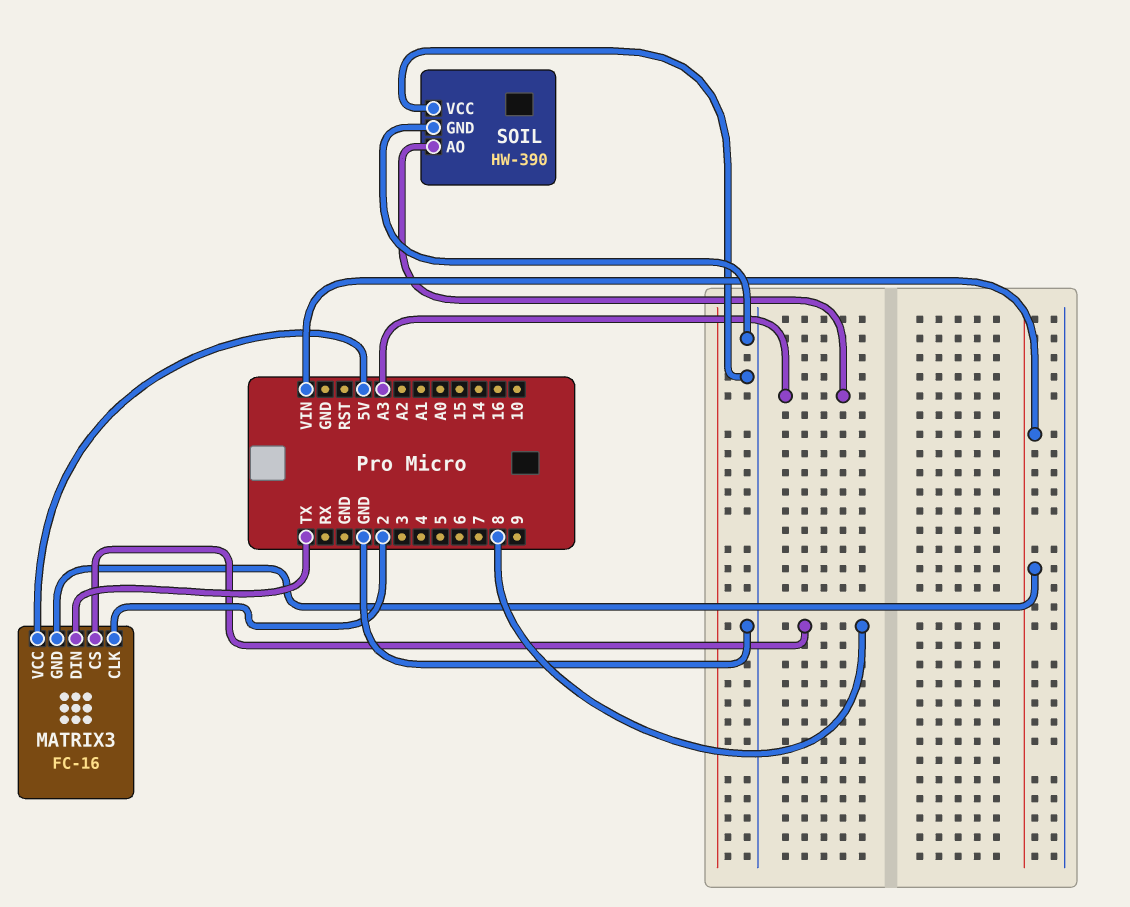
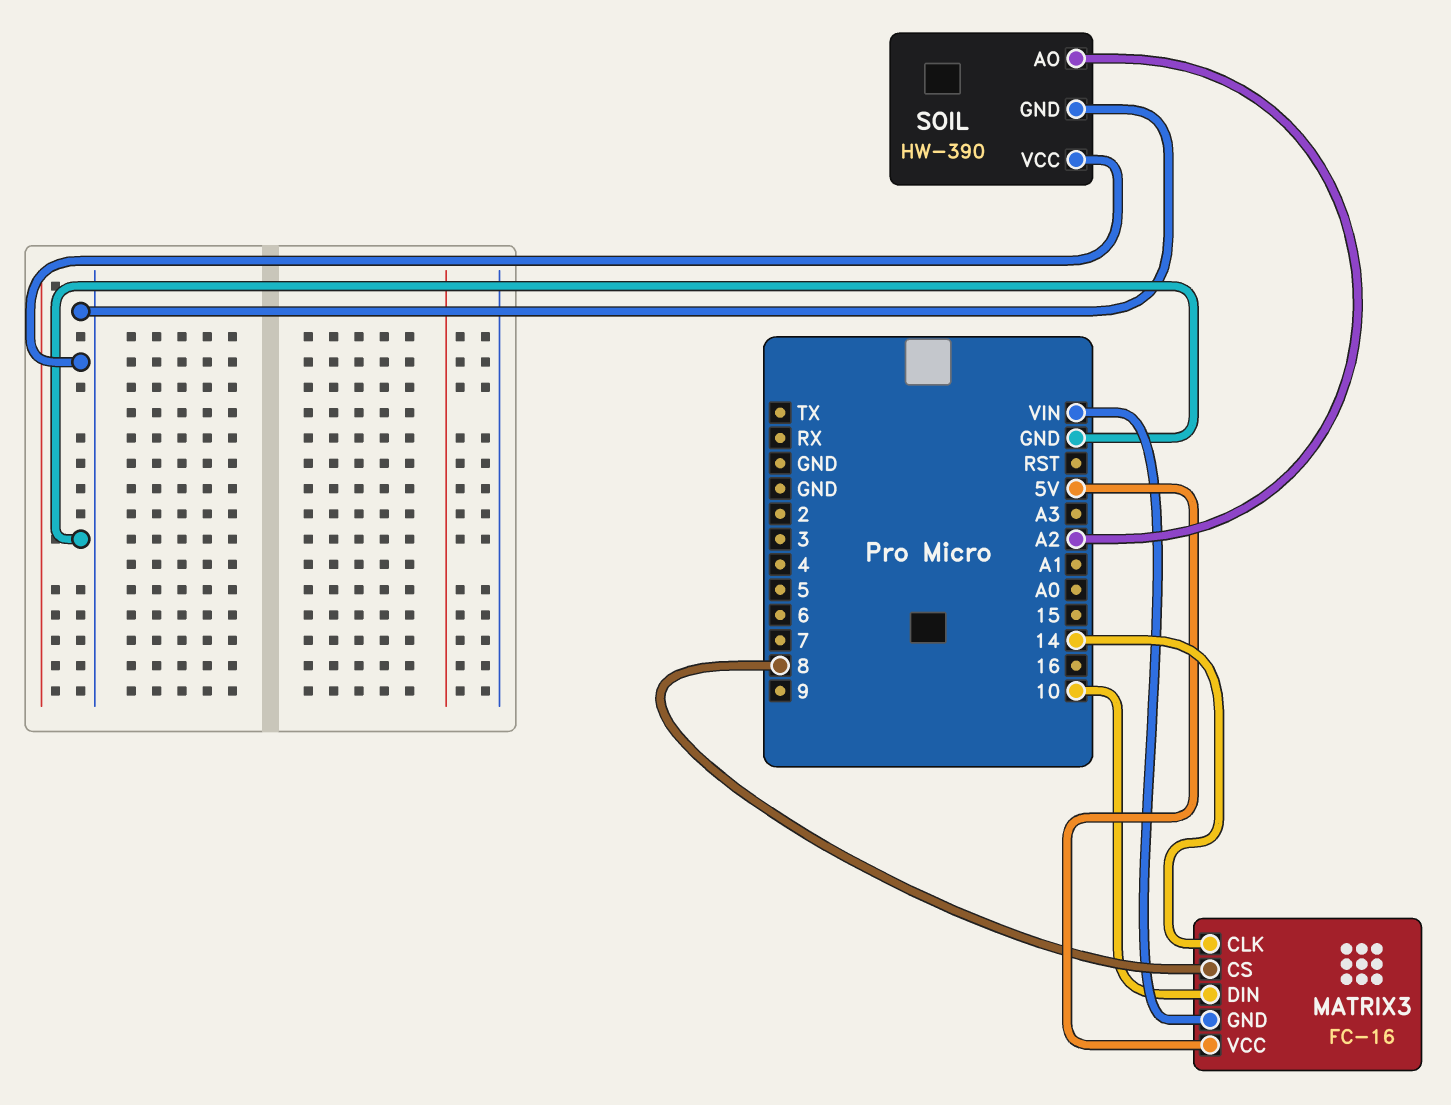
MATRIX3 pin CLK: 2 -> 14
MATRIX3 pin DIN: TX -> 10
SOIL pin AO: A3 -> A2

